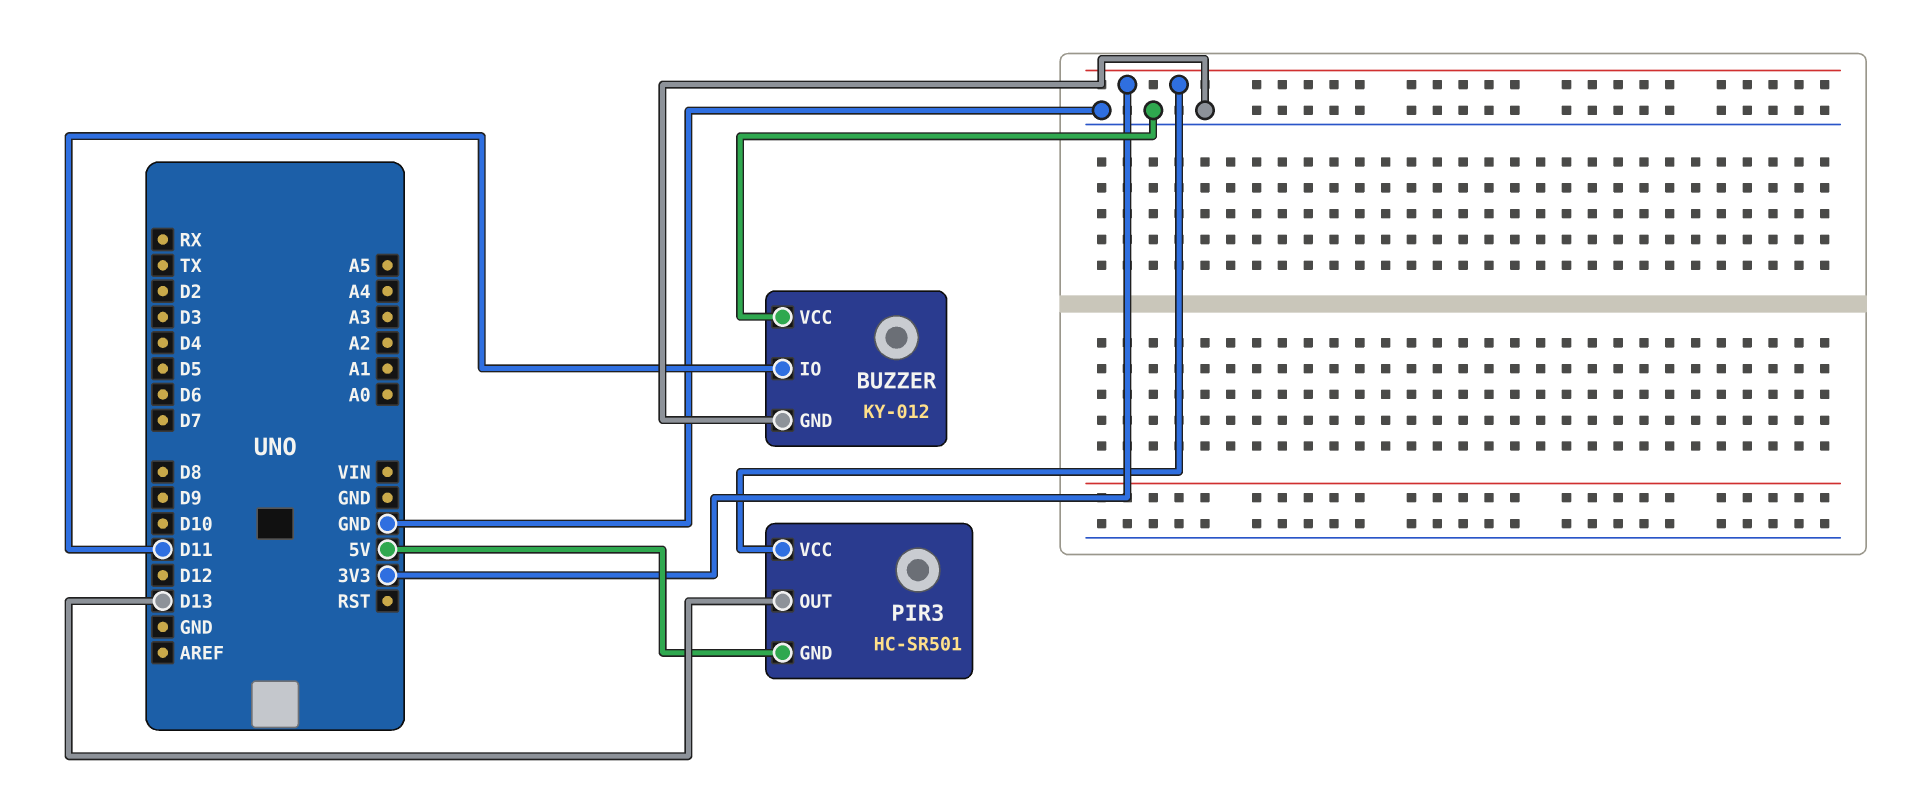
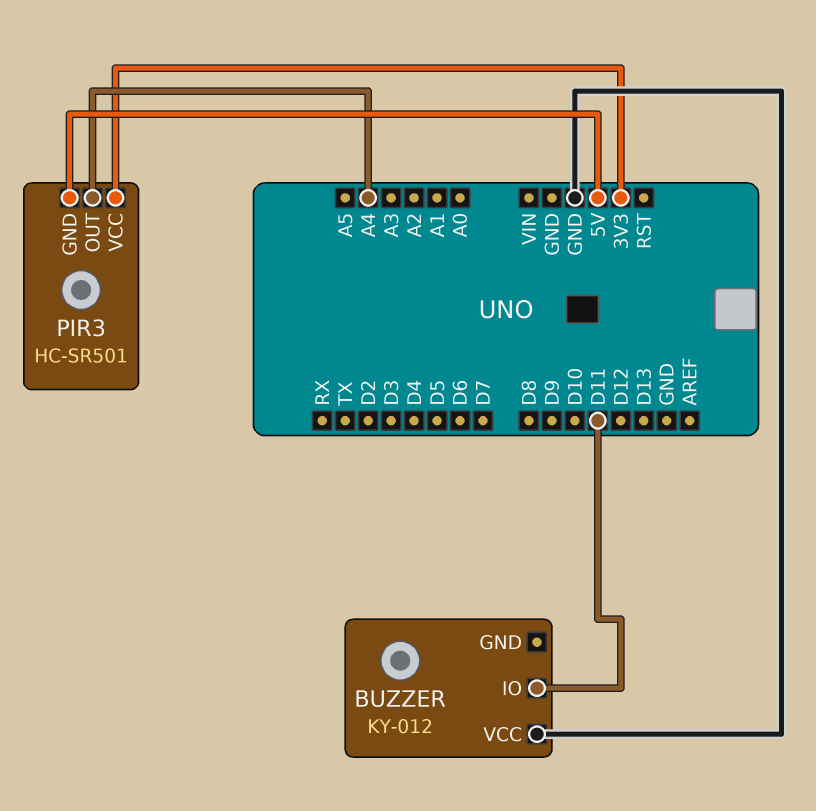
BUZZER pin GND: GND -> none
PIR3 pin OUT: D13 -> A4

